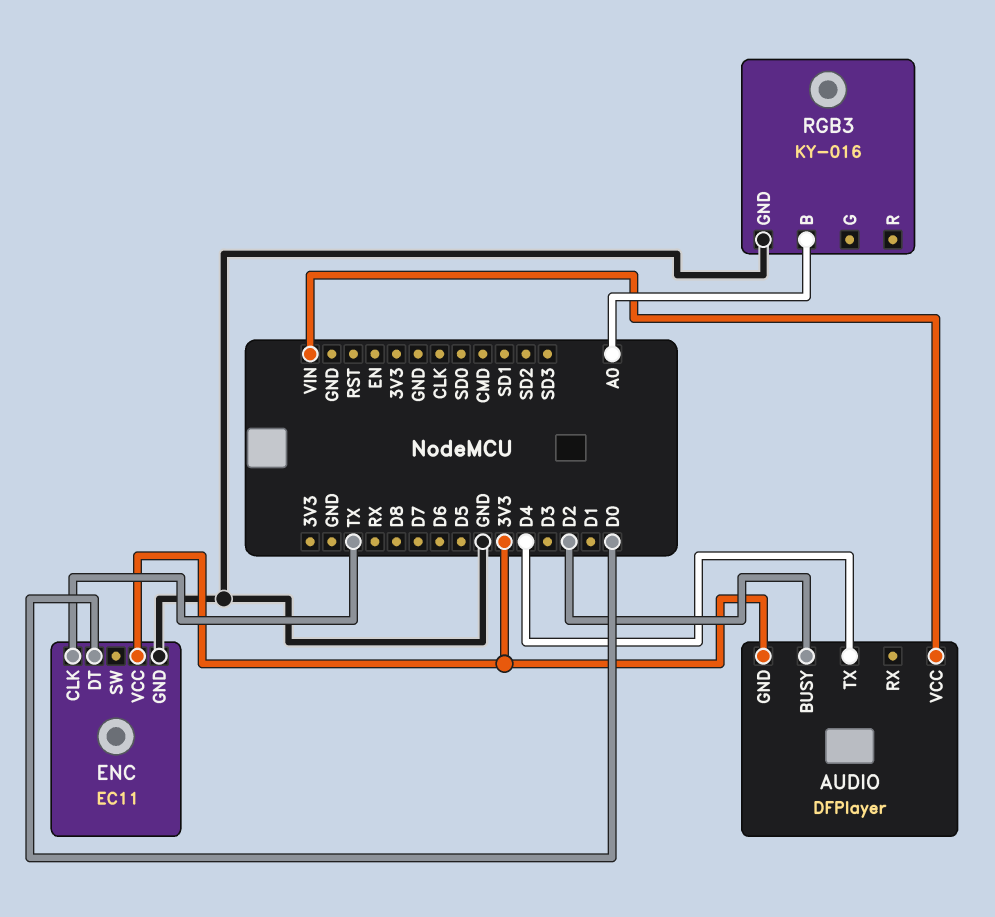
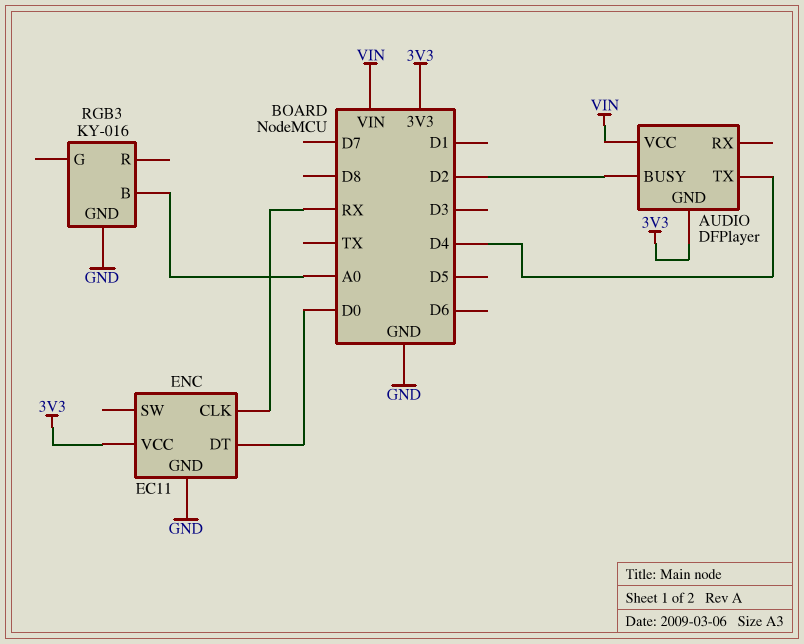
ENC pin CLK: TX -> RX

